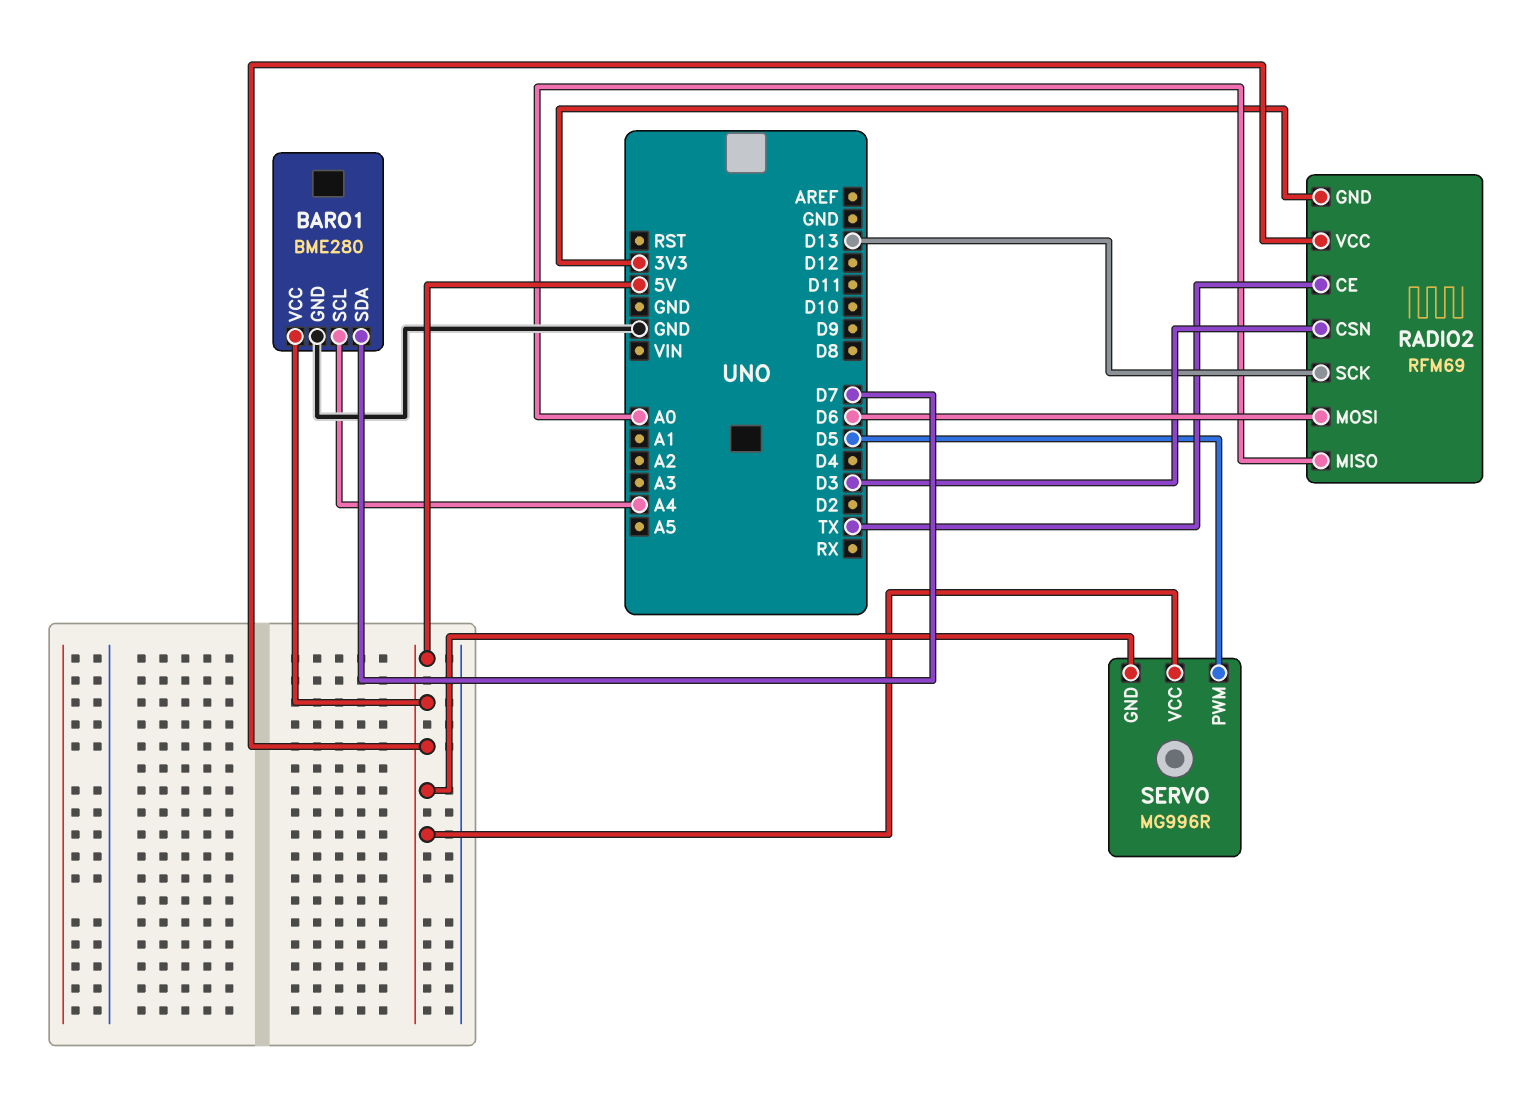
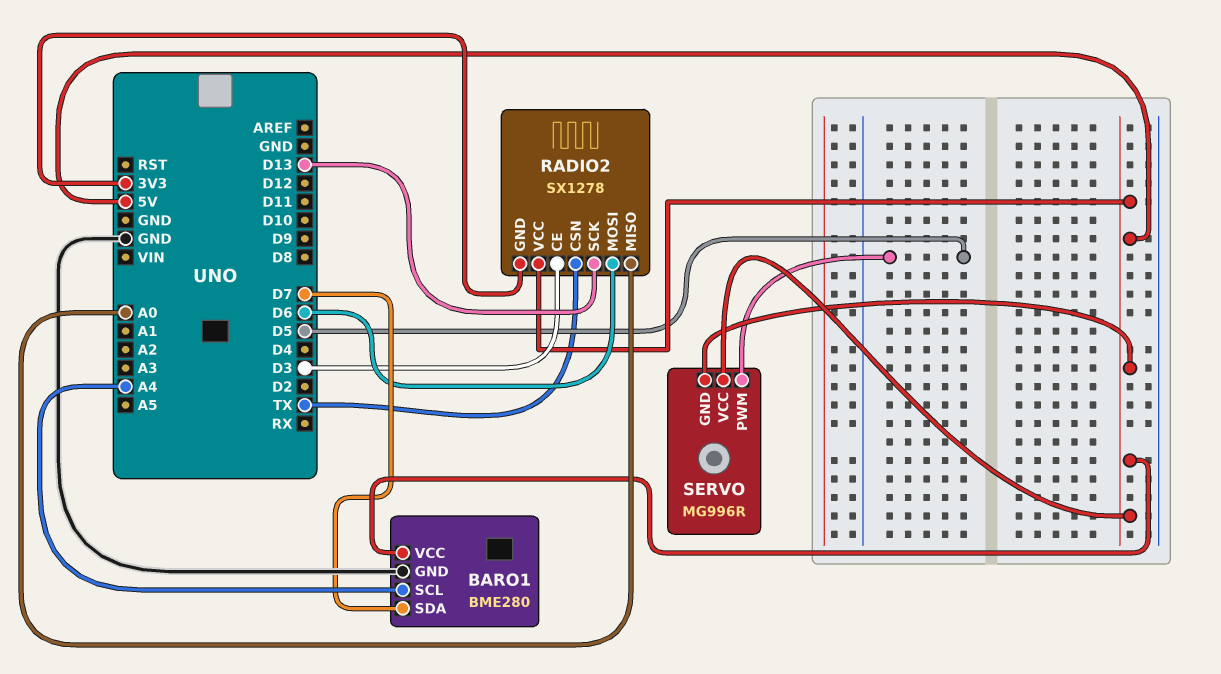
RADIO2: RFM69 -> SX1278
RADIO2 pin CE: TX -> D3
RADIO2 pin CSN: D3 -> TX

